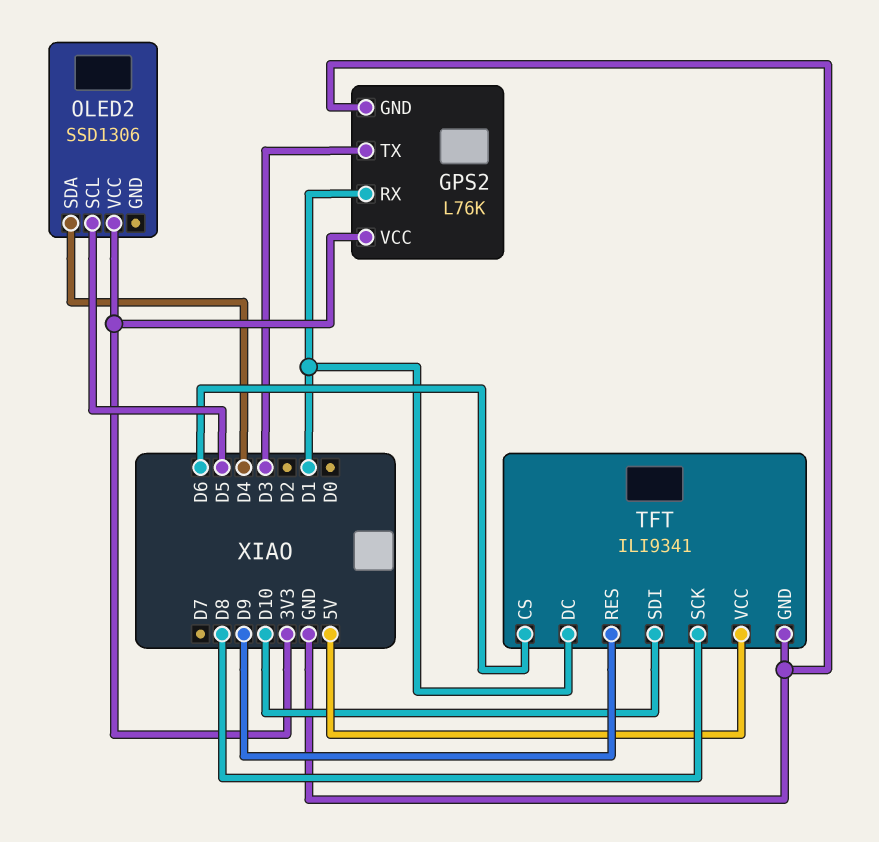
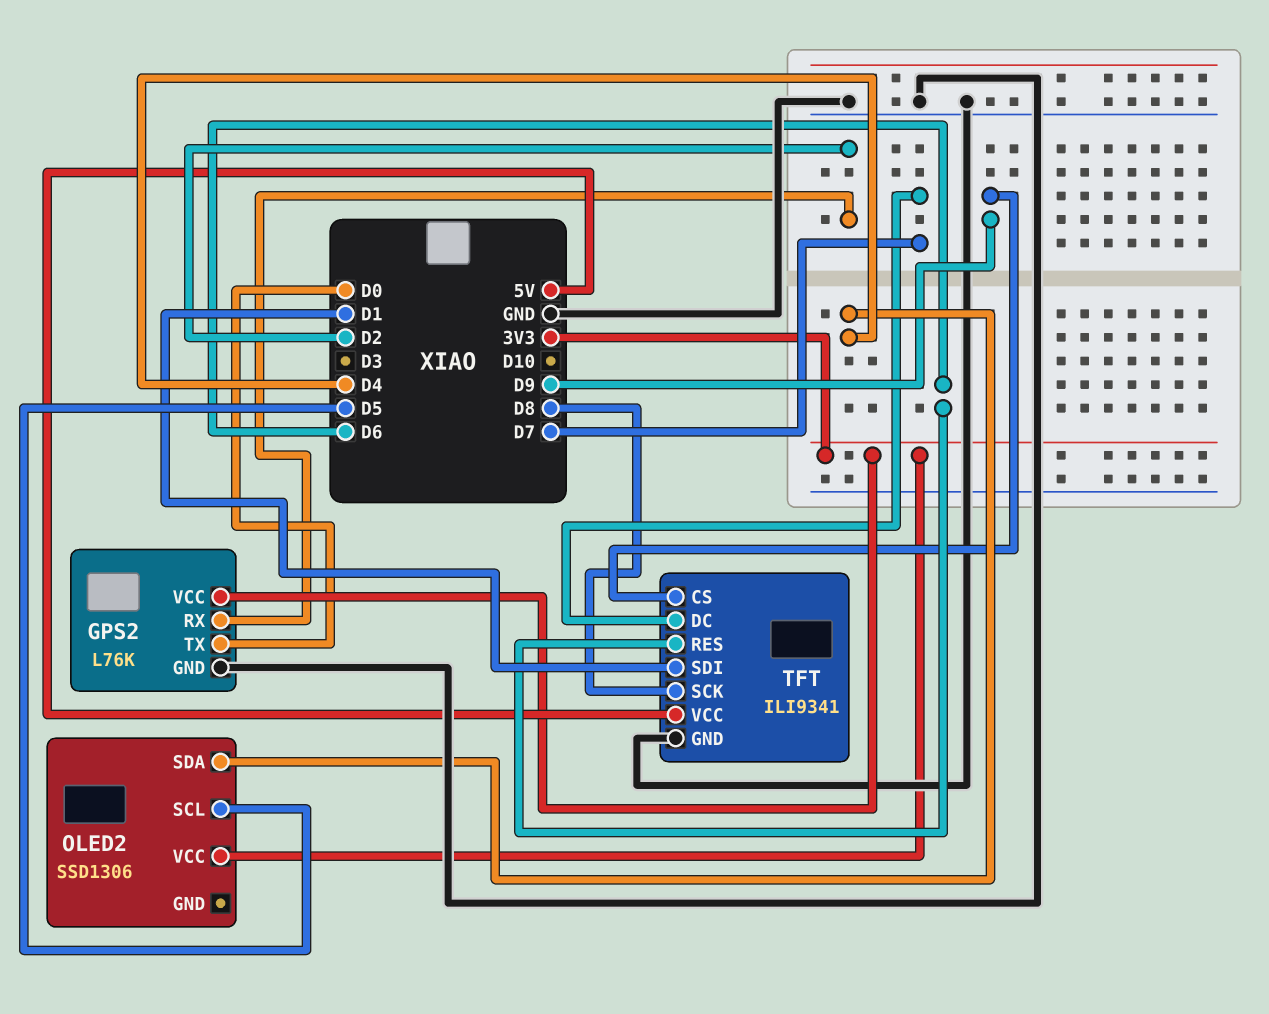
GPS2 pin RX: D1 -> D2
GPS2 pin TX: D3 -> D0
TFT pin CS: D6 -> D9
TFT pin DC: D1 -> D7
TFT pin RES: D9 -> D6
TFT pin SDI: D10 -> D1

